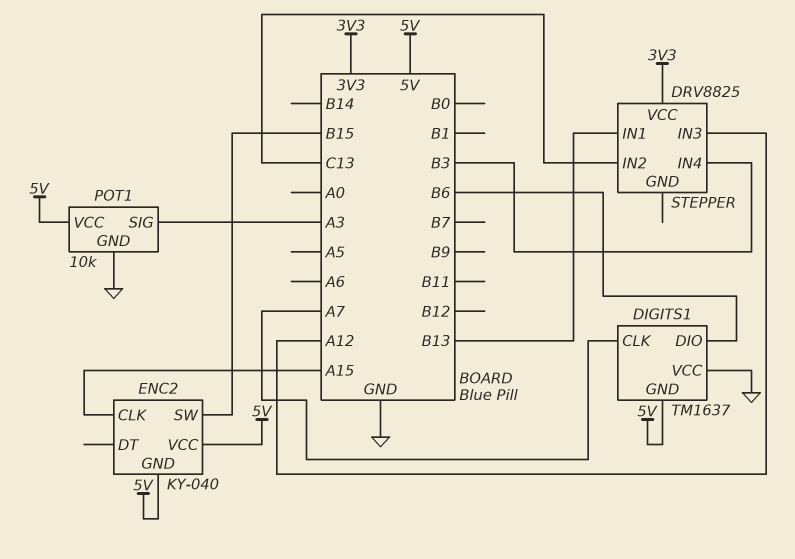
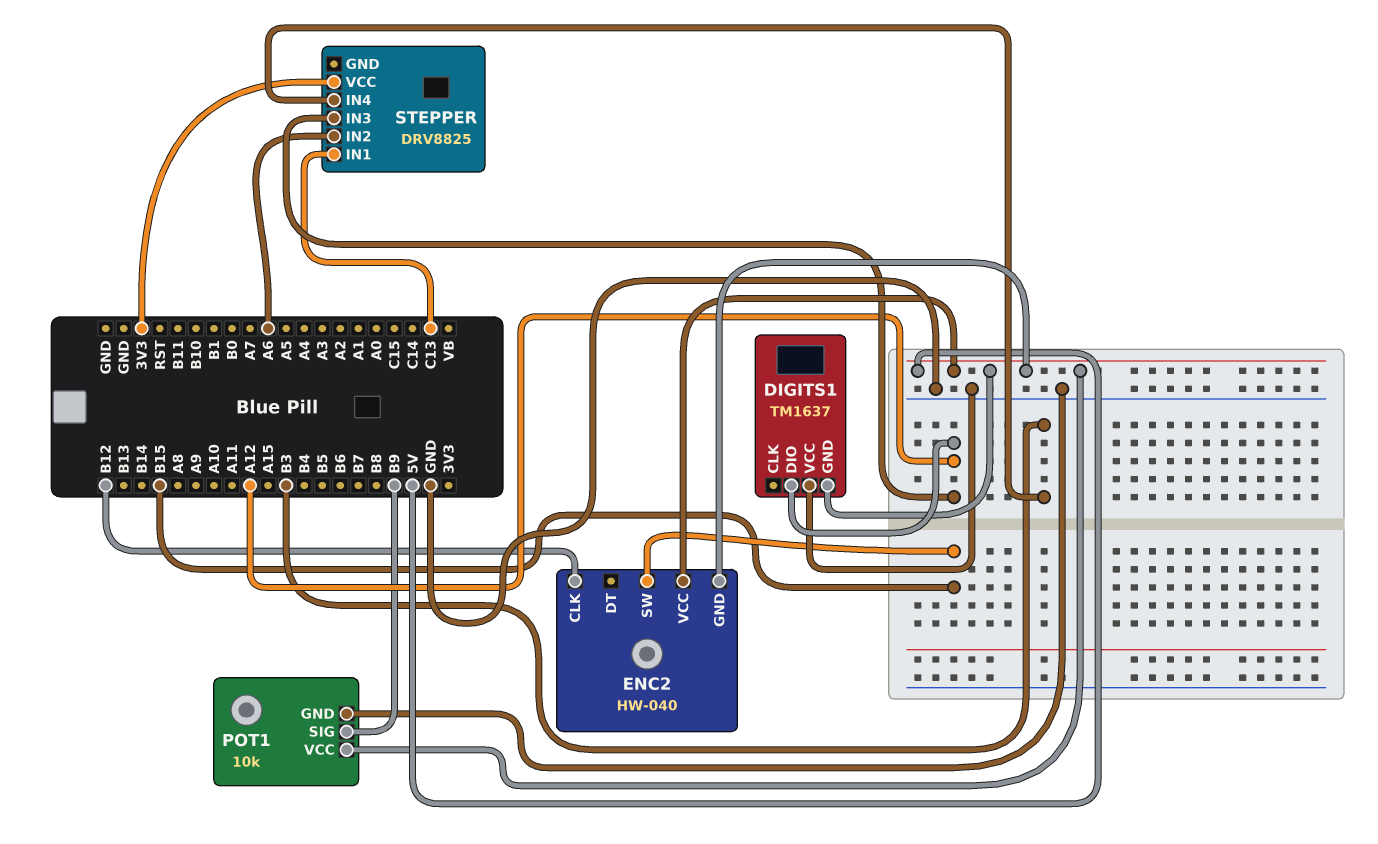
DIGITS1 pin CLK: A7 -> none
DIGITS1 pin DIO: B6 -> A12
ENC2: KY-040 -> HW-040
ENC2 pin CLK: A15 -> B12
POT1 pin SIG: A3 -> B9
STEPPER pin IN1: B13 -> C13
STEPPER pin IN2: C13 -> A6

